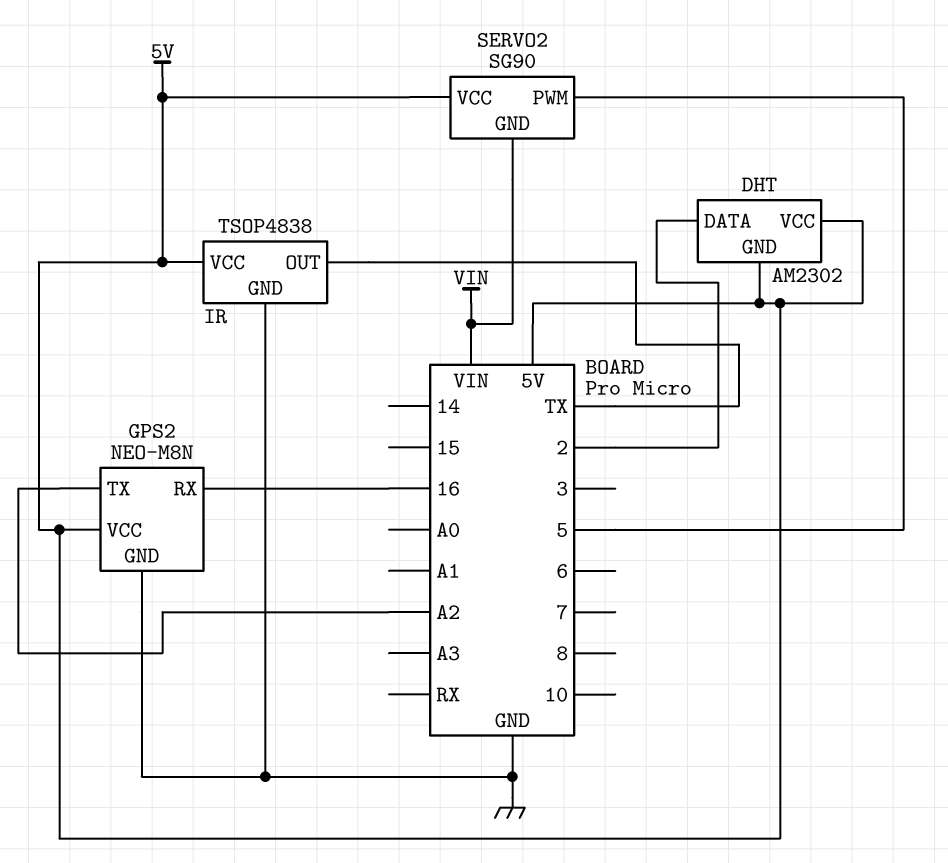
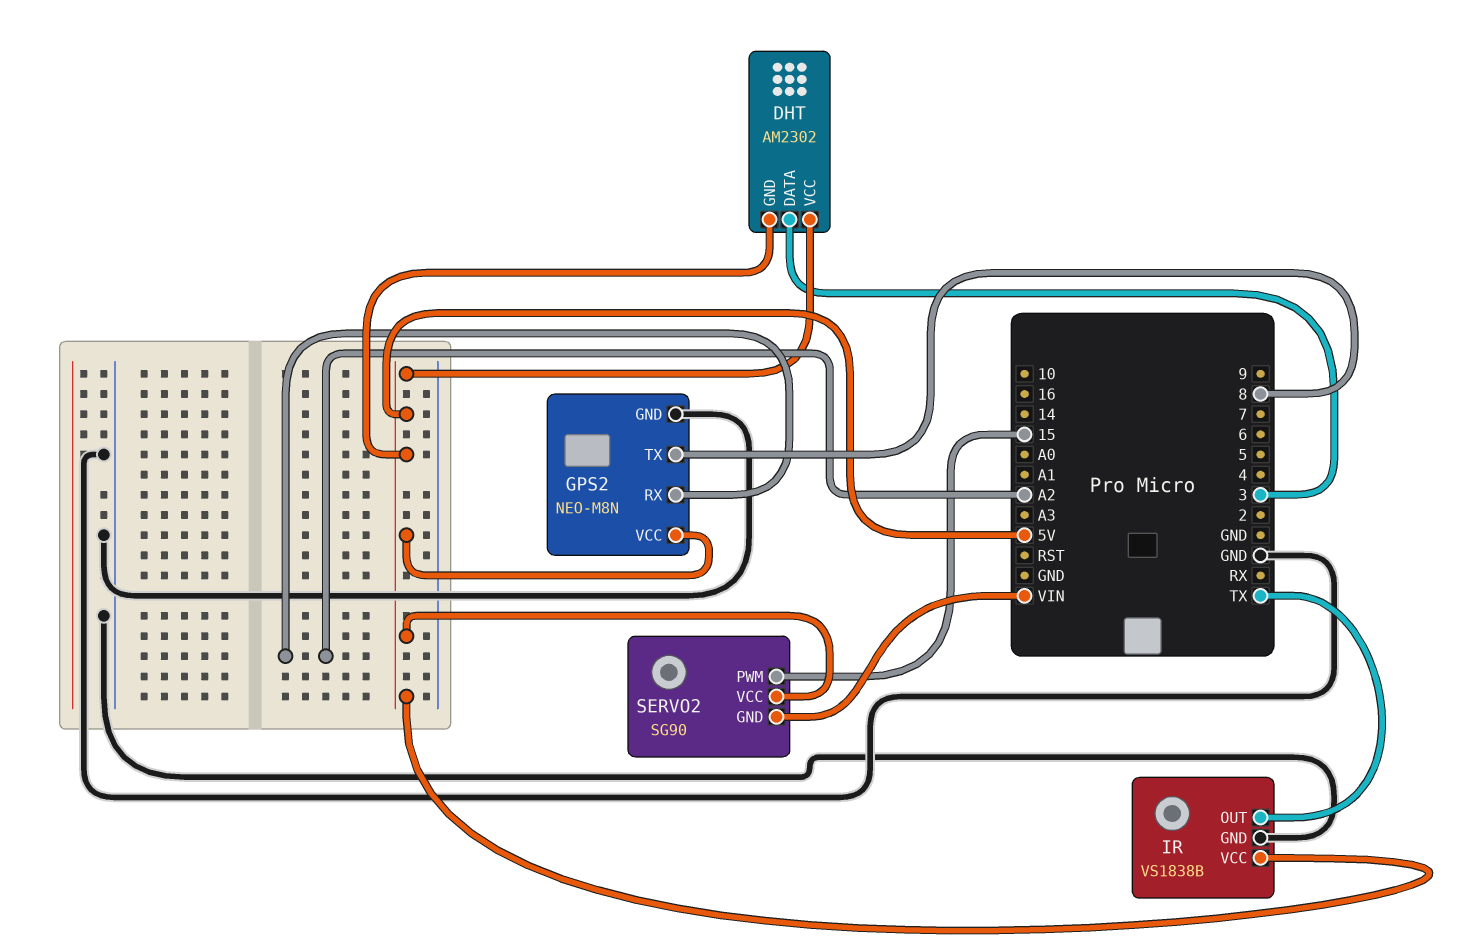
DHT pin DATA: 2 -> 3
GPS2 pin RX: 16 -> A2
GPS2 pin TX: A2 -> 8
IR: TSOP4838 -> VS1838B
SERVO2 pin PWM: 5 -> 15

